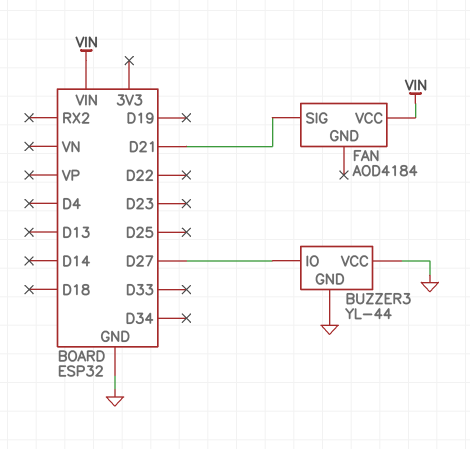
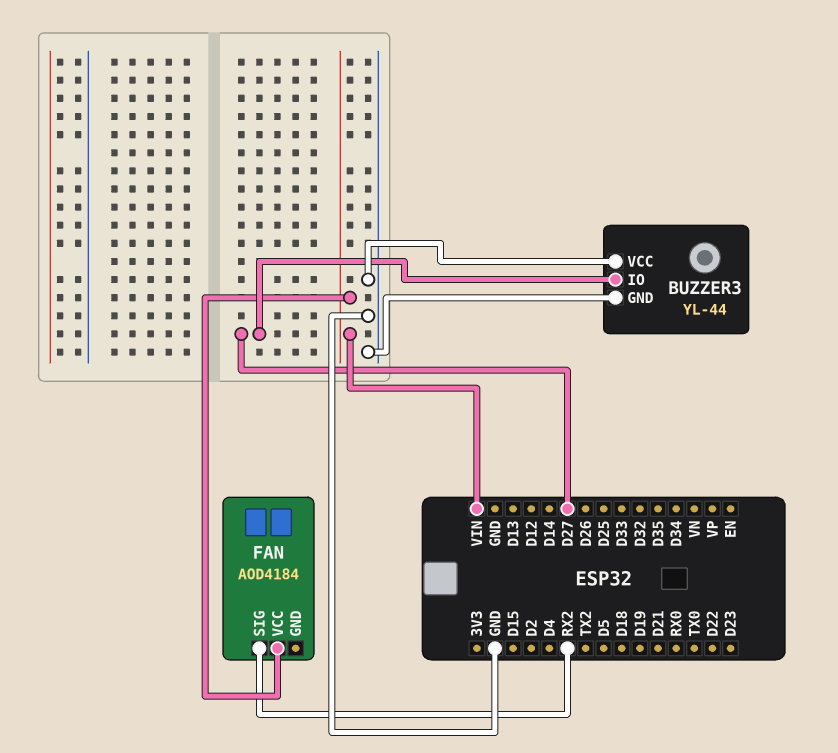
FAN pin SIG: D21 -> RX2

